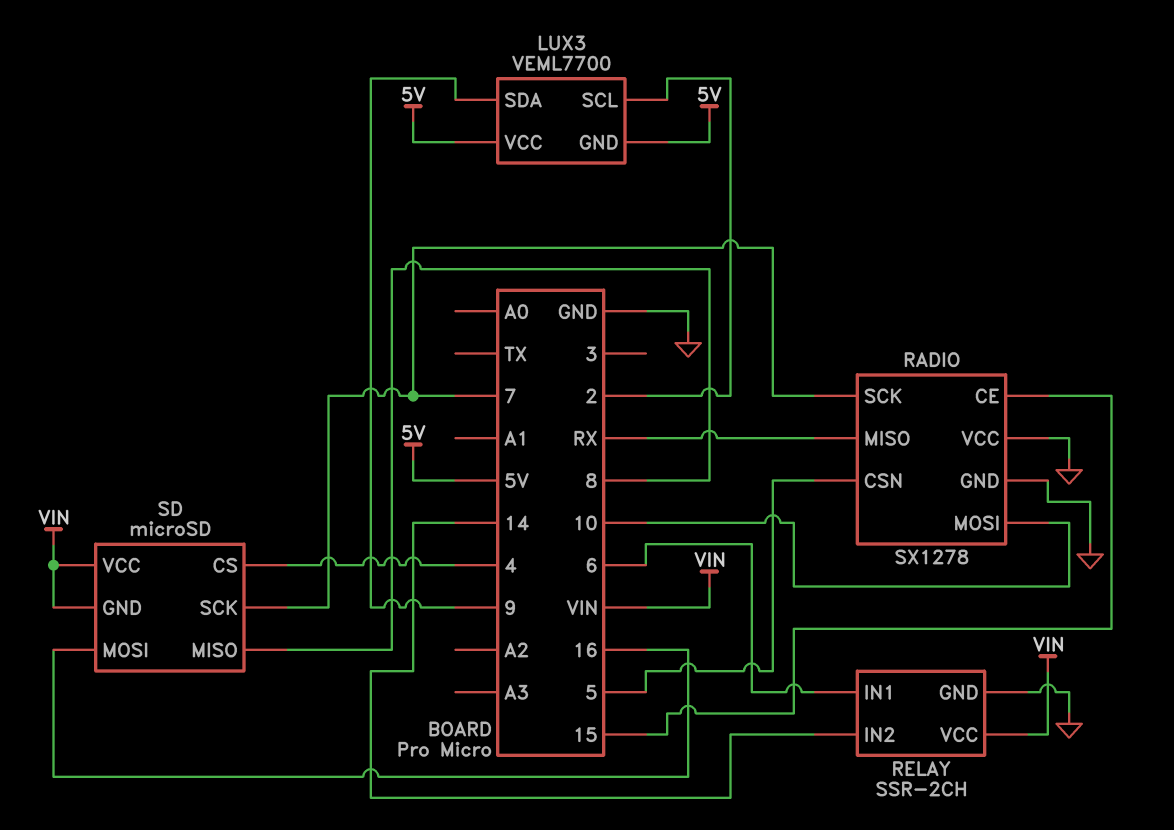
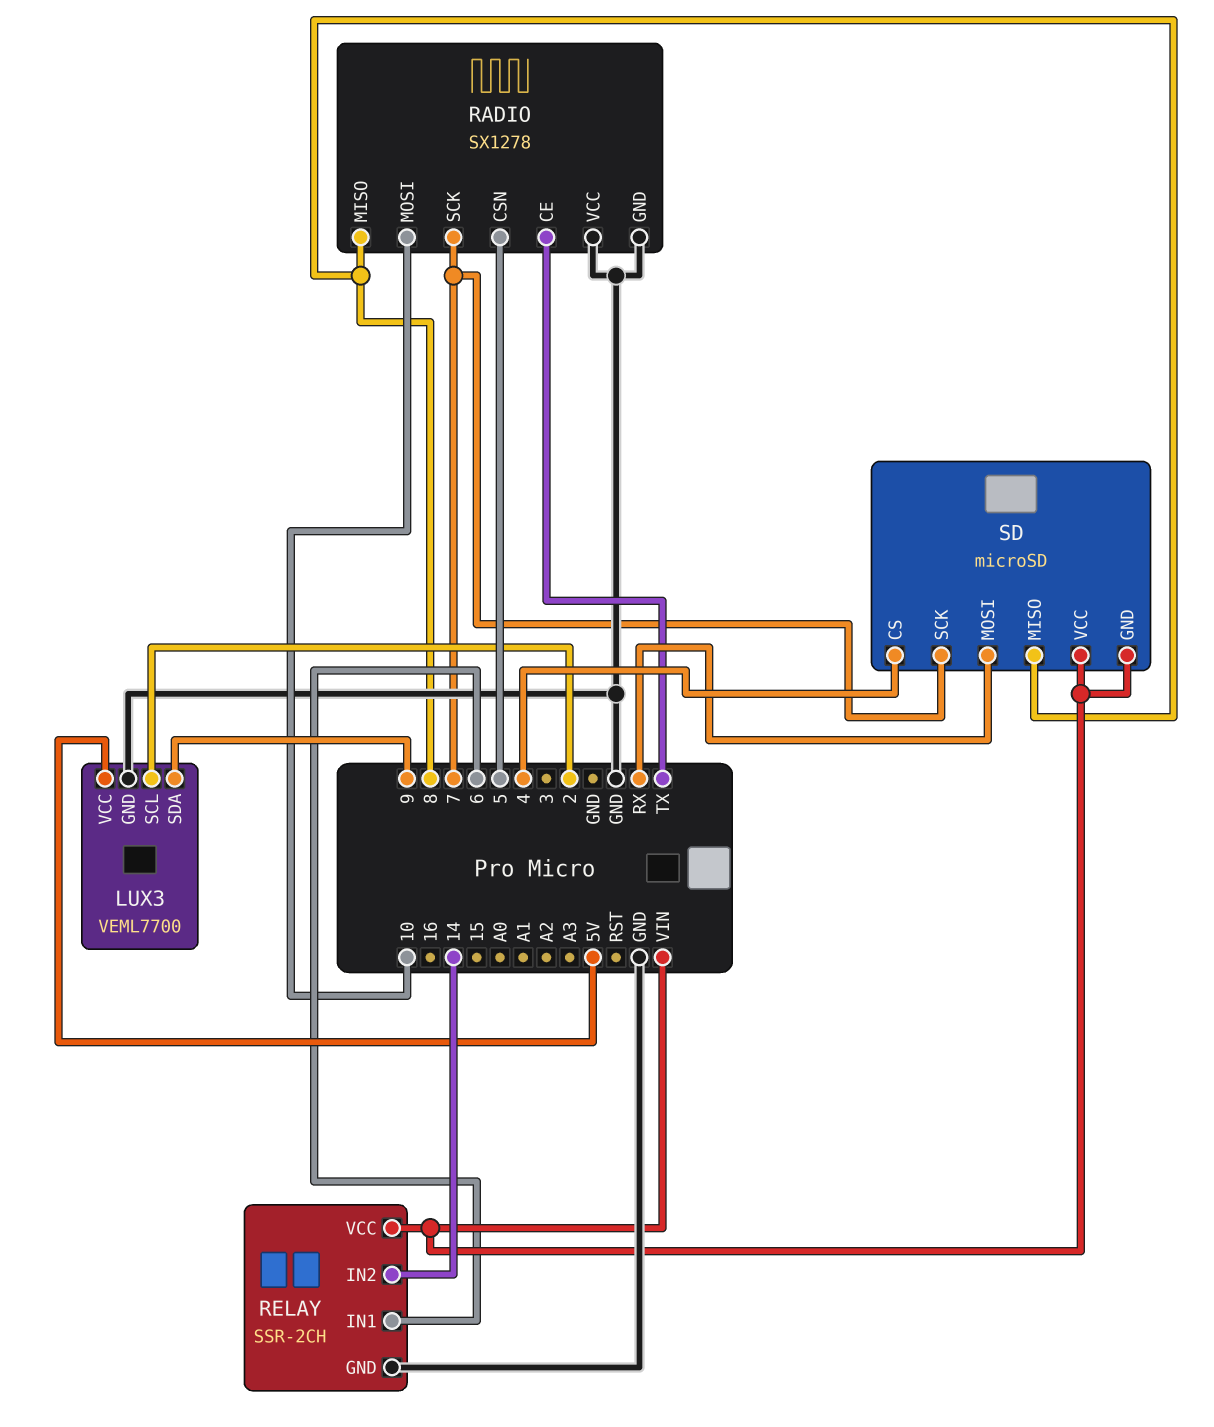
LUX3 pin GND: 5V -> GND
RADIO pin CE: 15 -> TX
RADIO pin MISO: RX -> 8
SD pin MOSI: 16 -> RX

